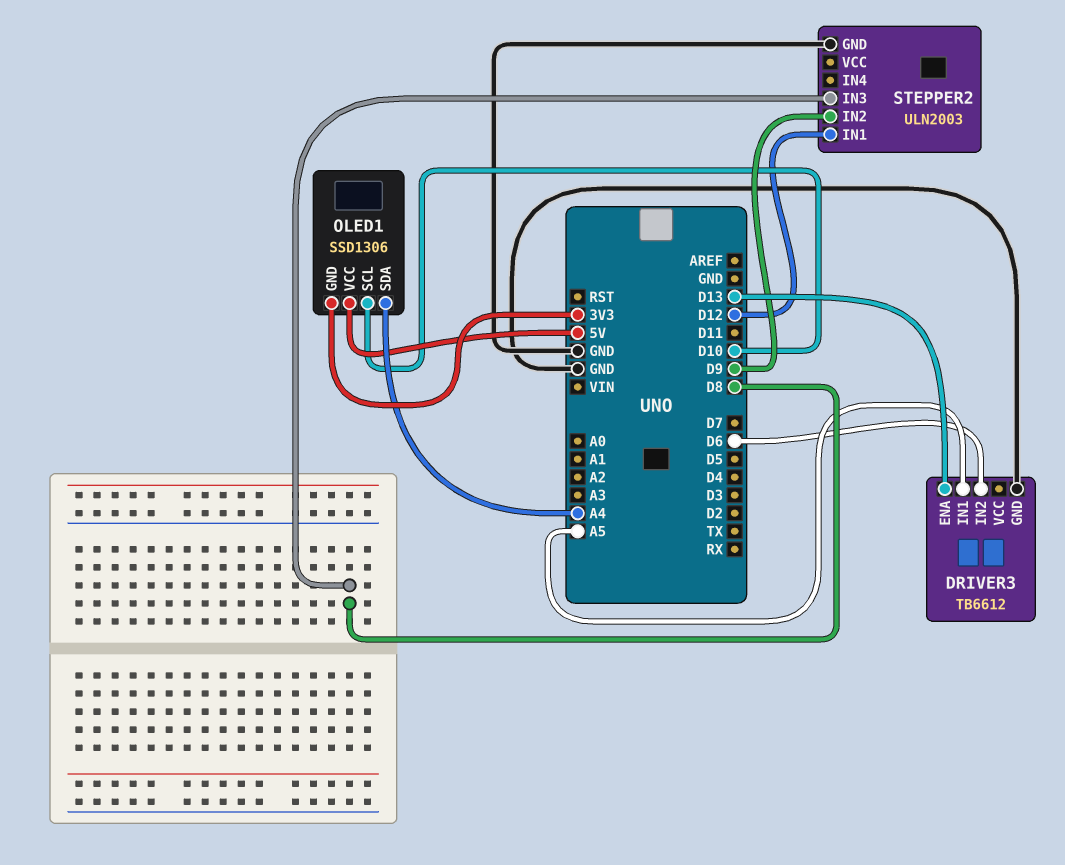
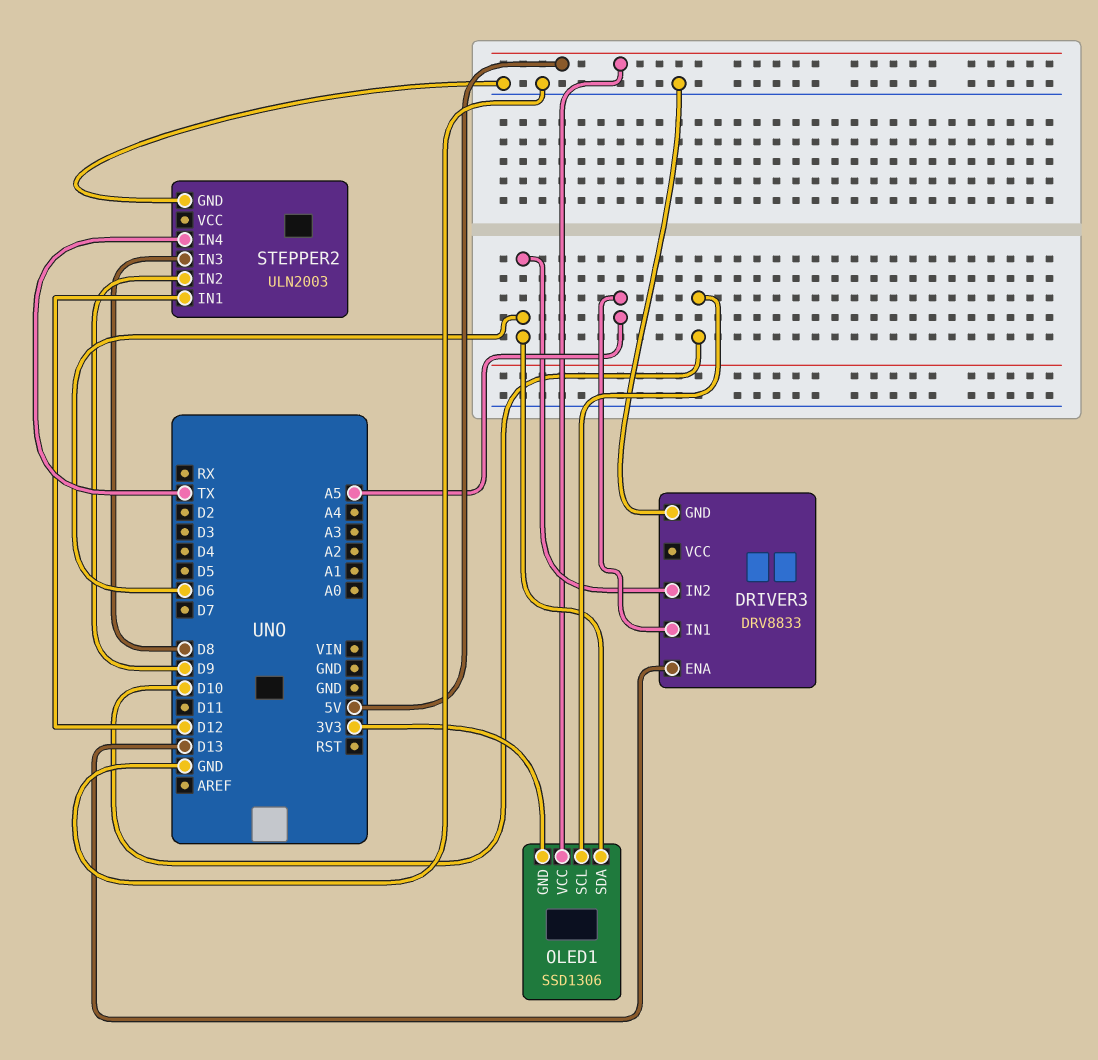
DRIVER3: TB6612 -> DRV8833
OLED1 pin SDA: A4 -> D6
STEPPER2 pin IN4: none -> TX

